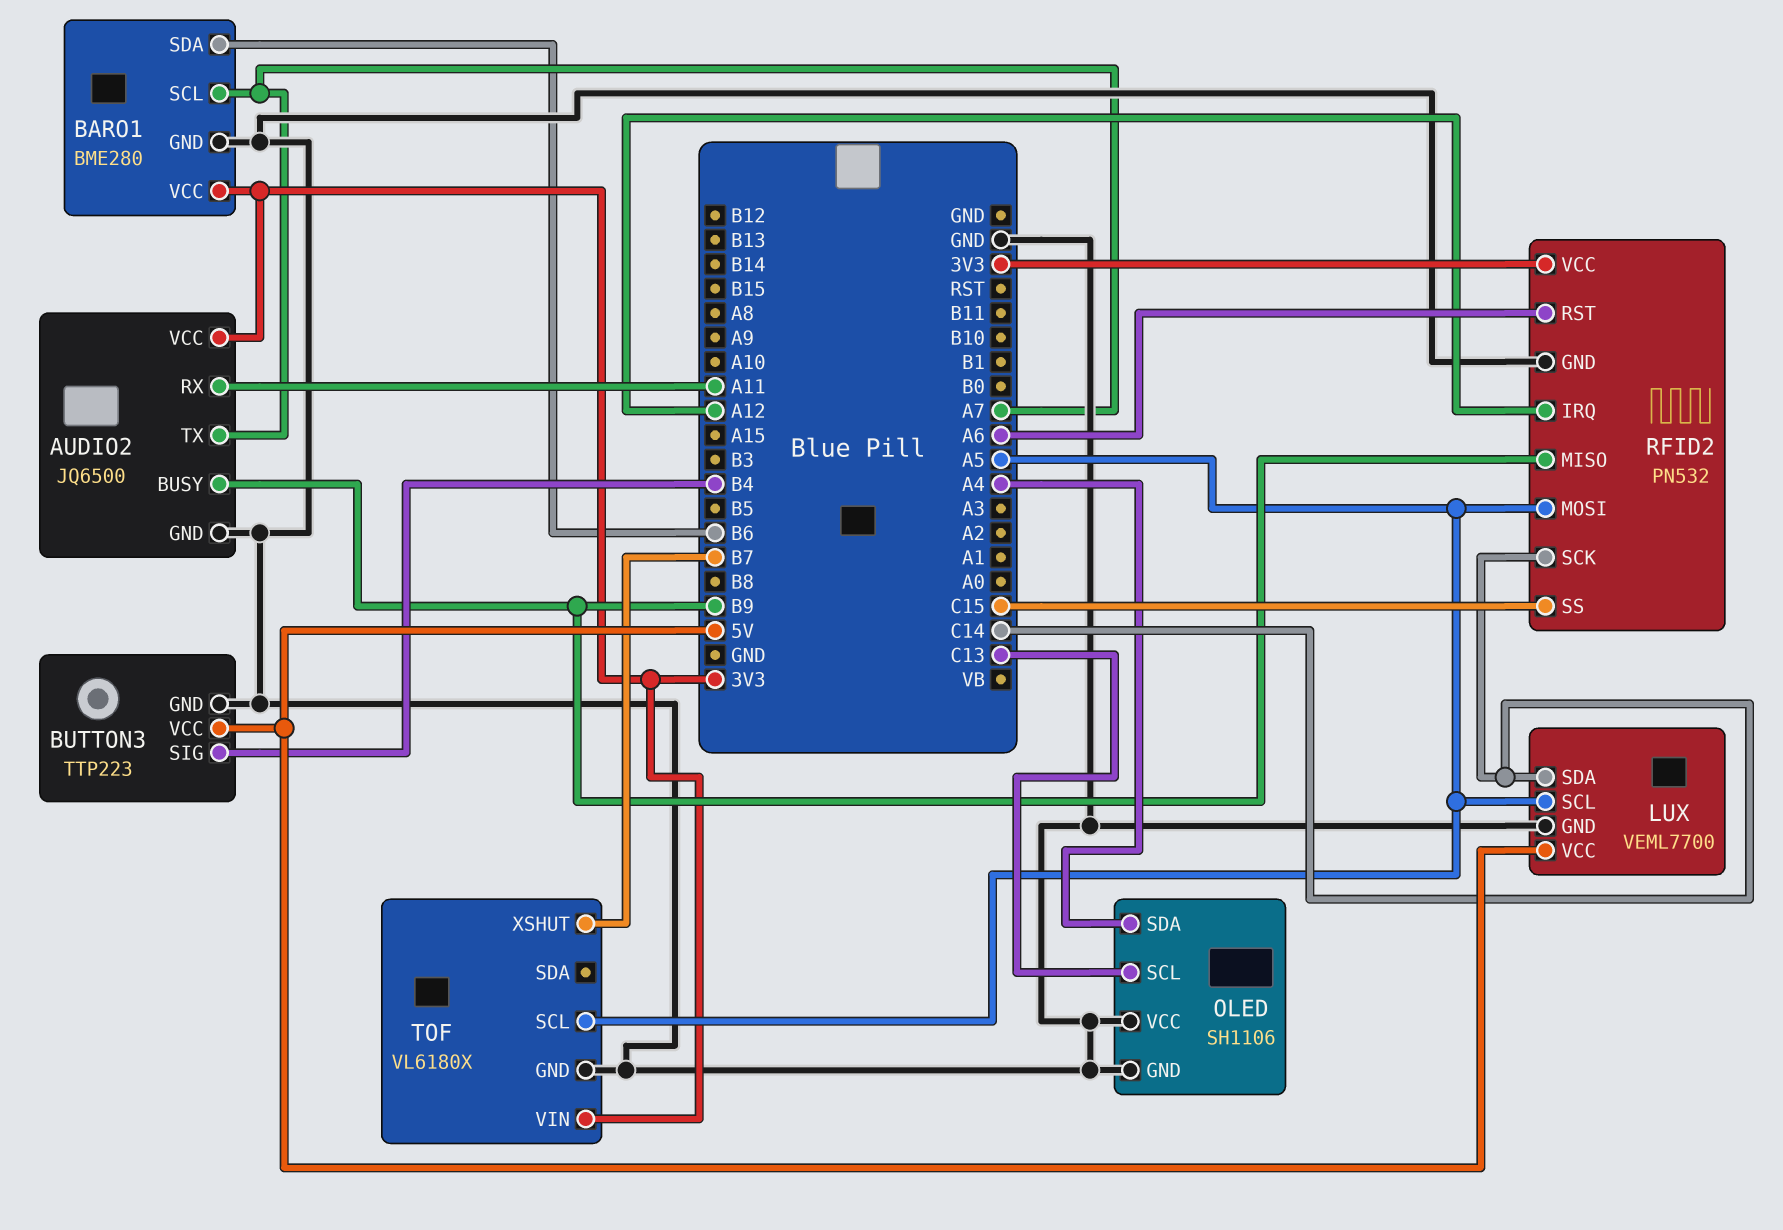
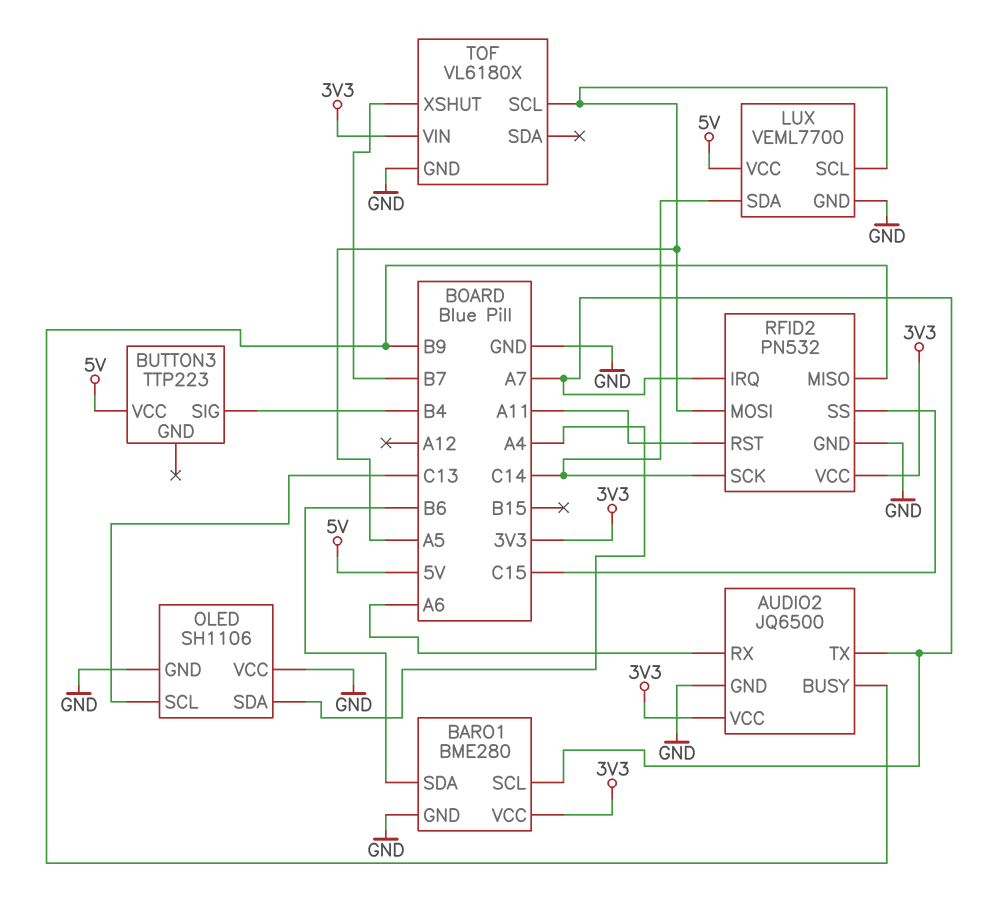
AUDIO2 pin RX: A11 -> A6
BUTTON3 pin GND: GND -> none
RFID2 pin IRQ: A12 -> A7
RFID2 pin RST: A6 -> A11

